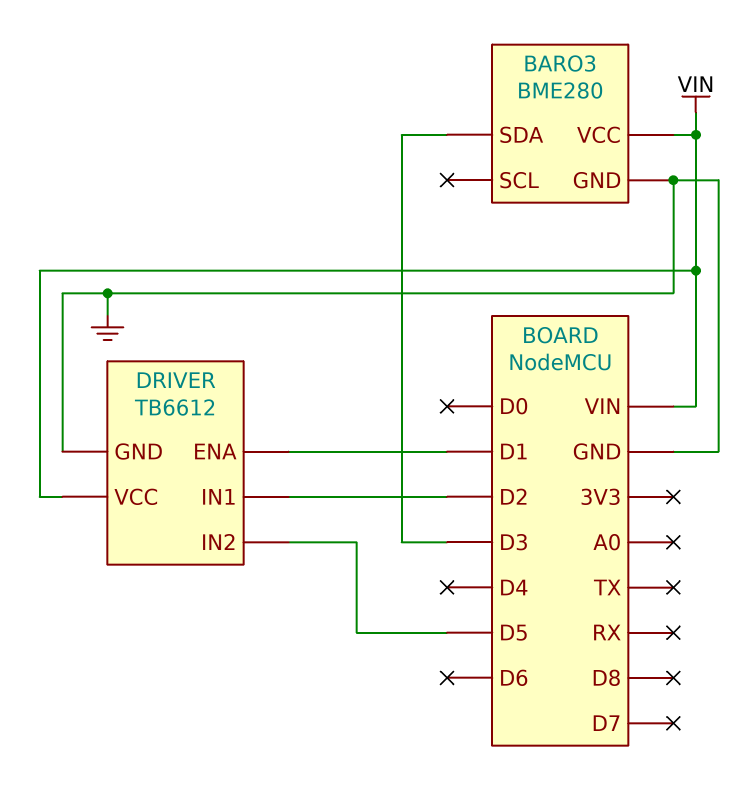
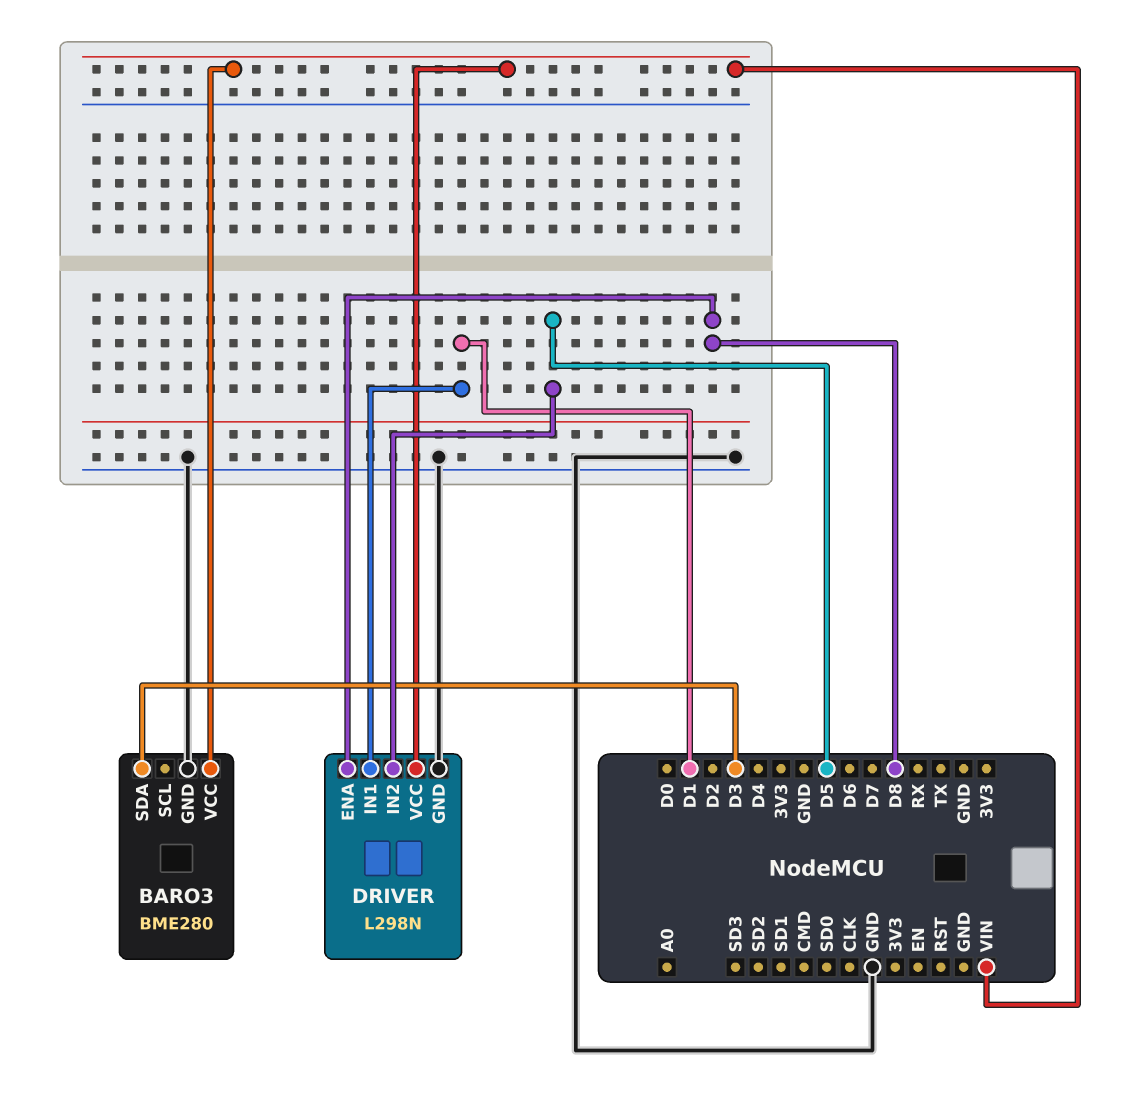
DRIVER: TB6612 -> L298N
DRIVER pin ENA: D1 -> D8
DRIVER pin IN1: D2 -> D1

